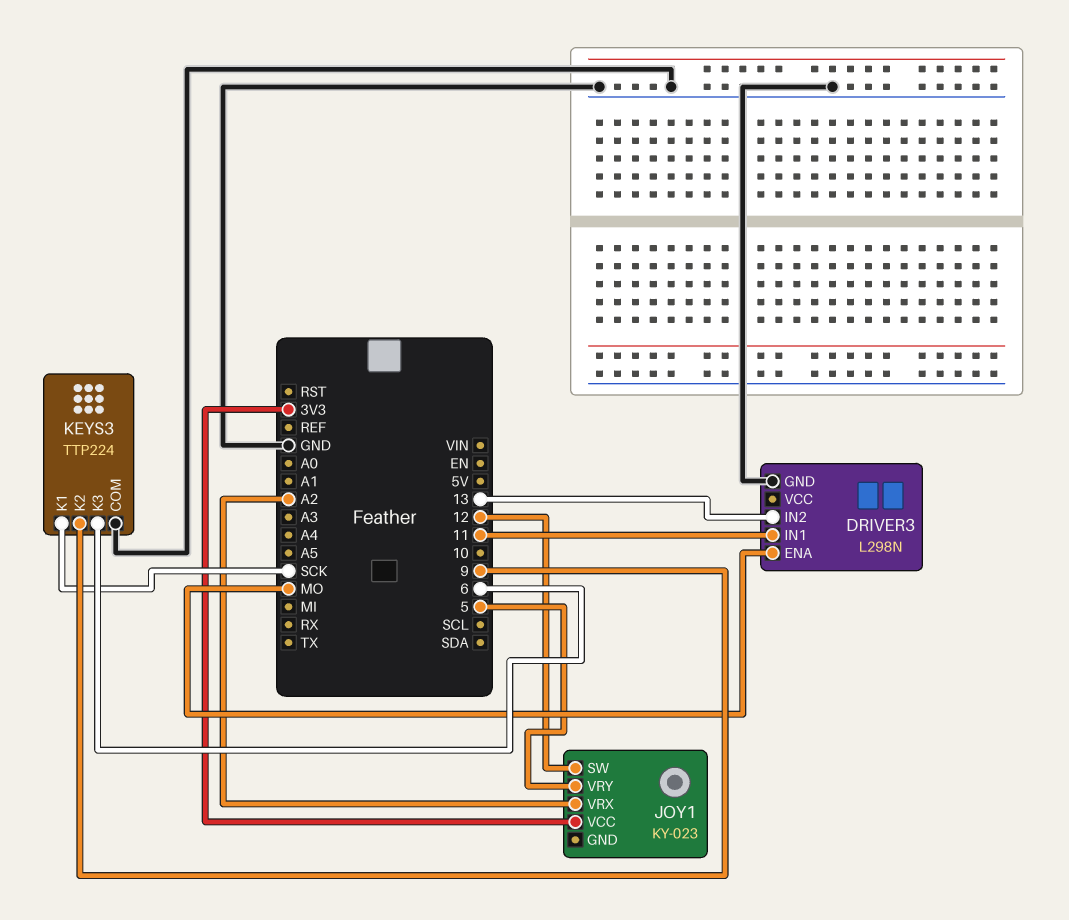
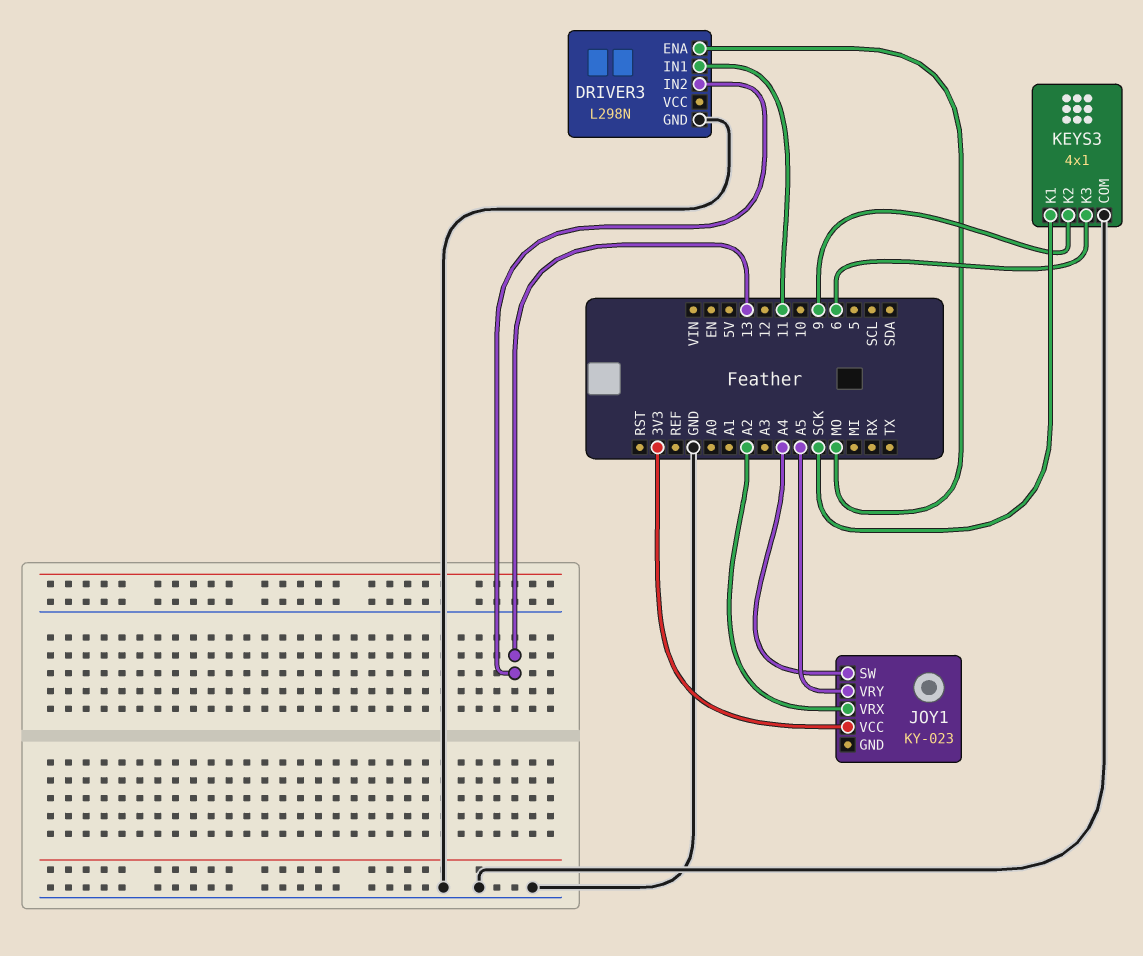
JOY1 pin SW: 12 -> A4
JOY1 pin VRY: 5 -> A5
KEYS3: TTP224 -> 4x1

